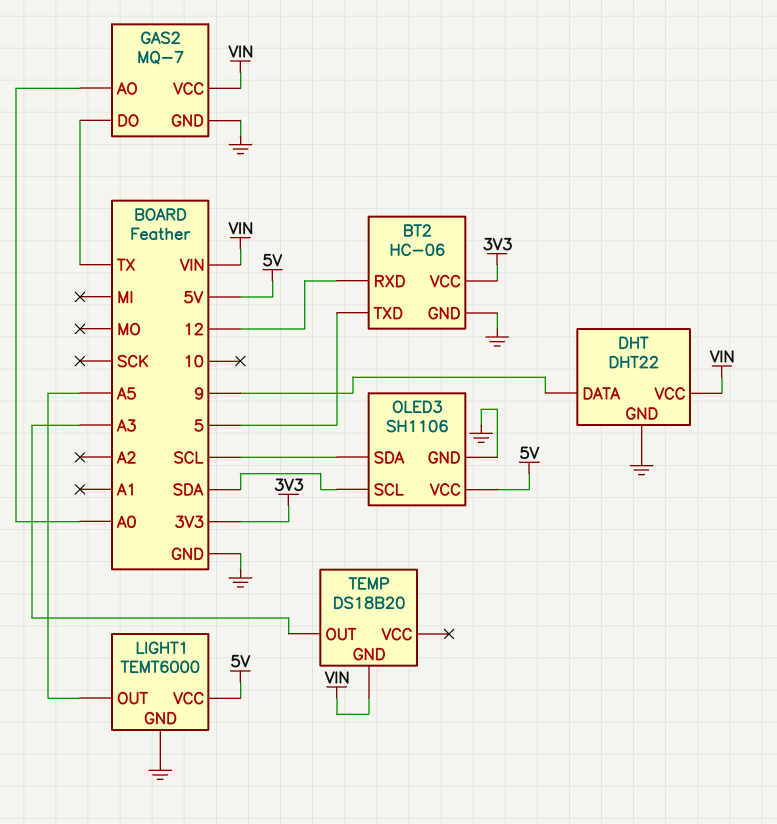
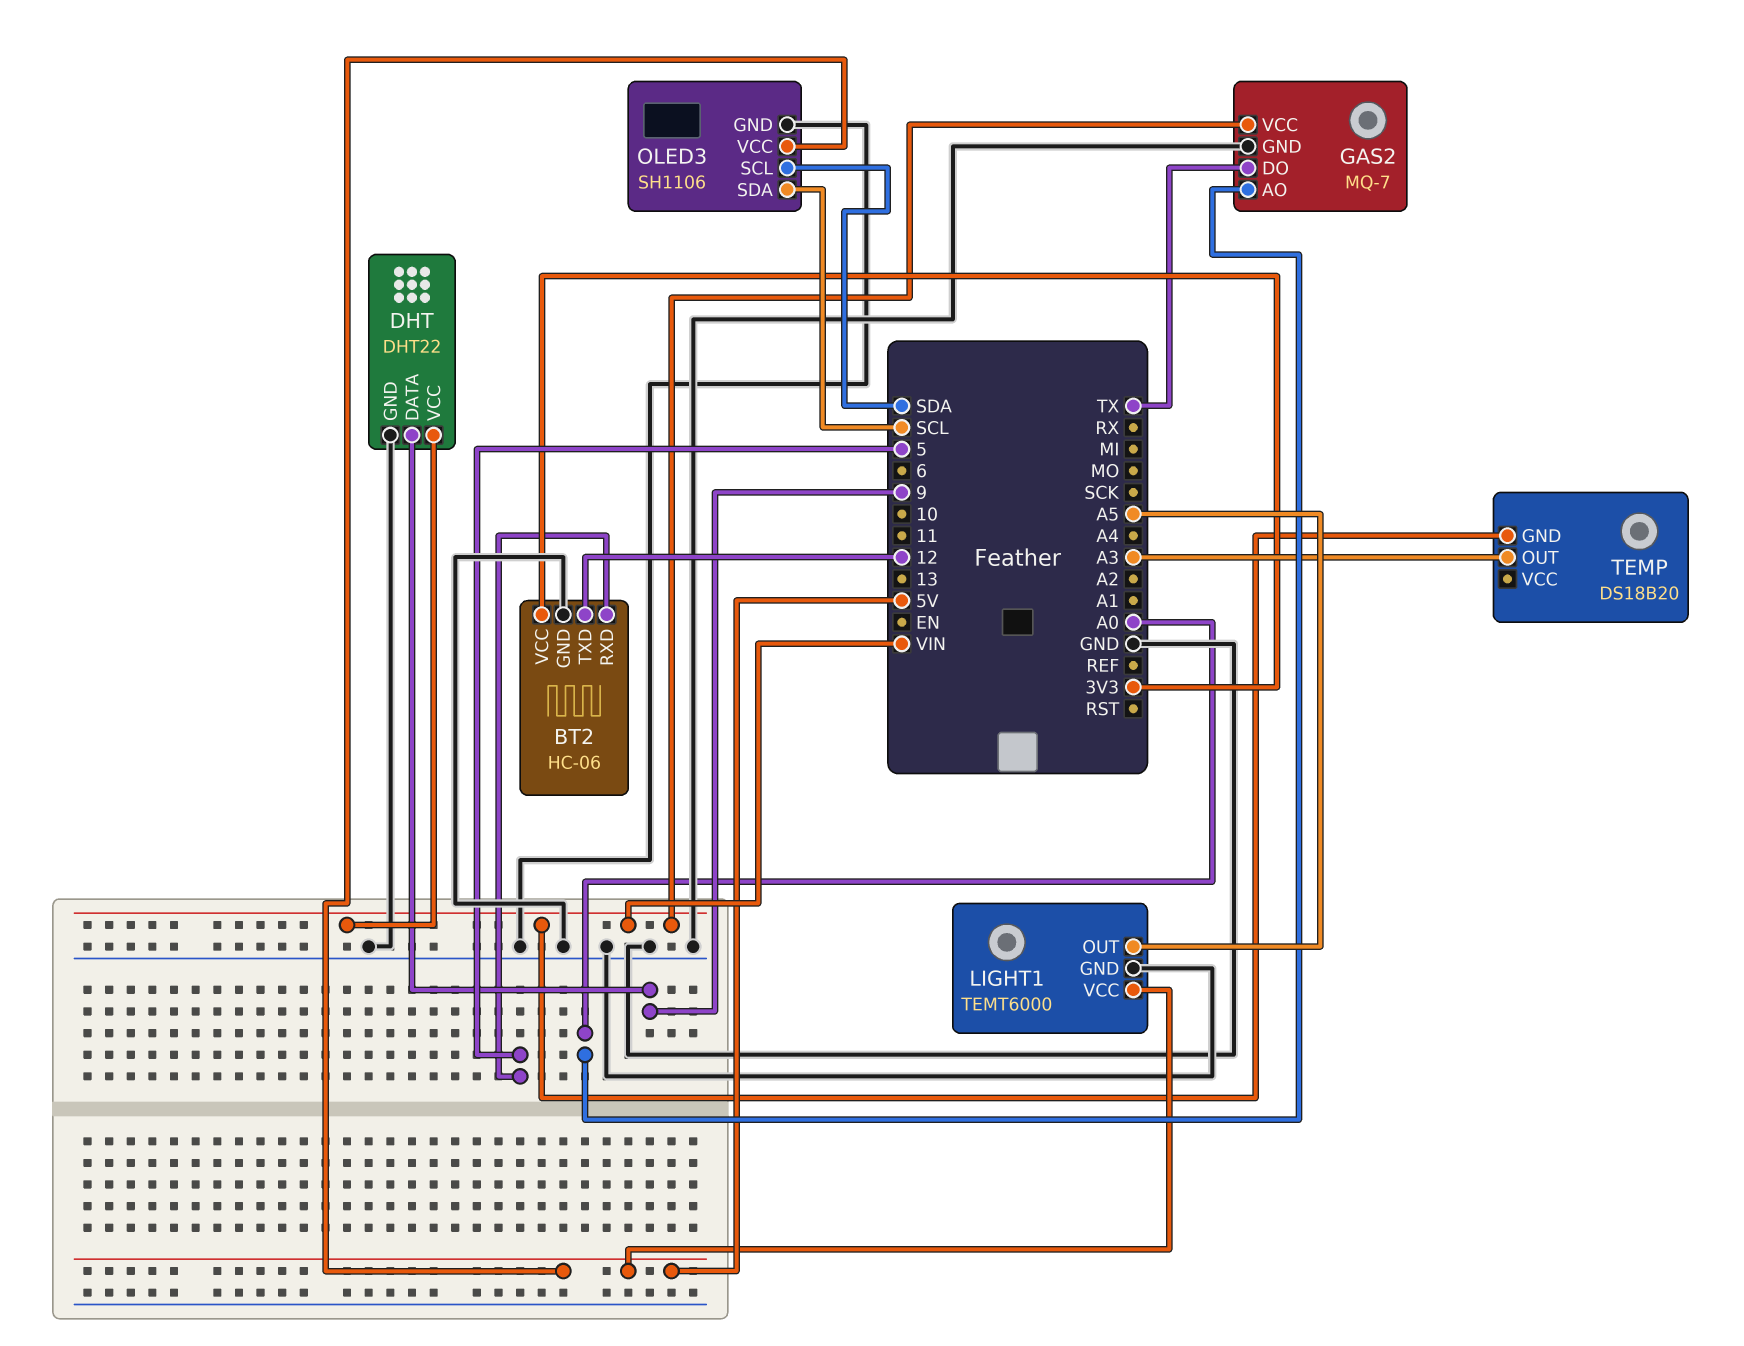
BT2 pin RXD: 12 -> 5
BT2 pin TXD: 5 -> 12

